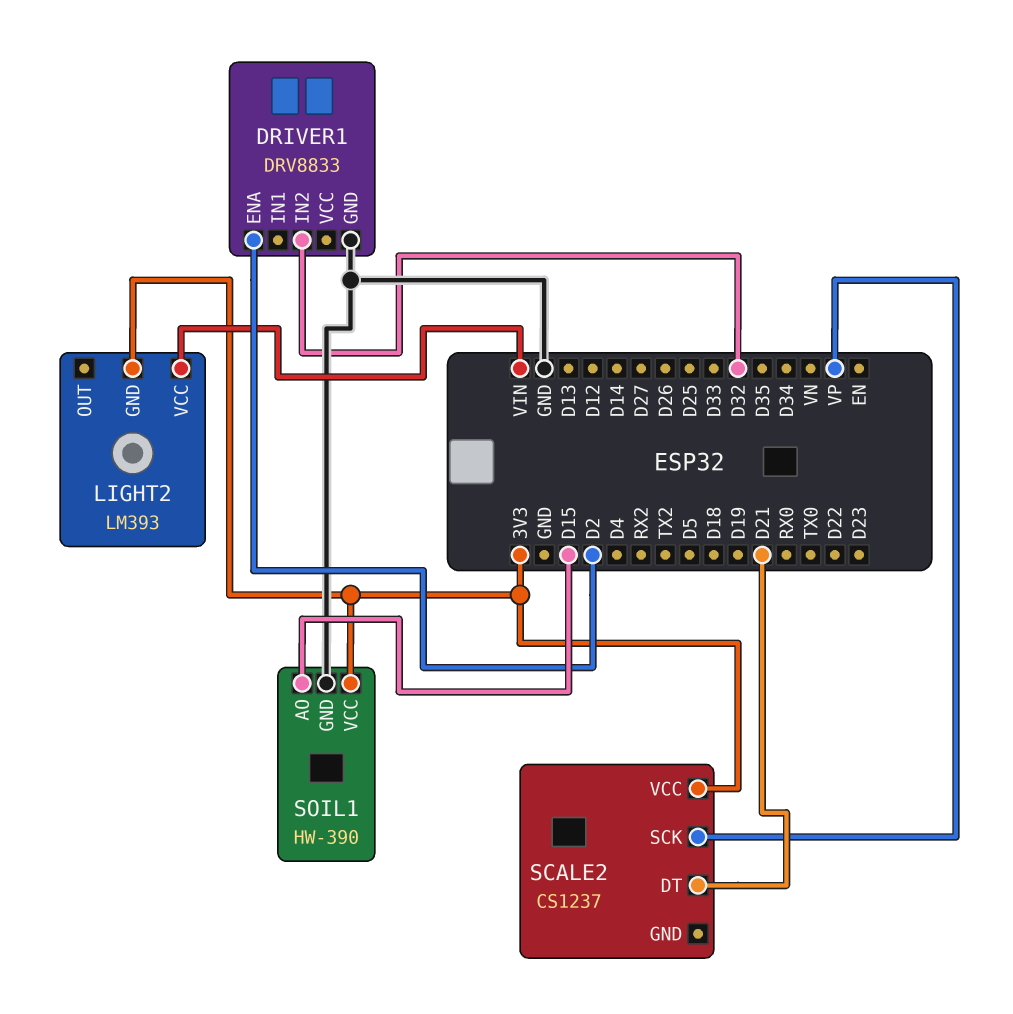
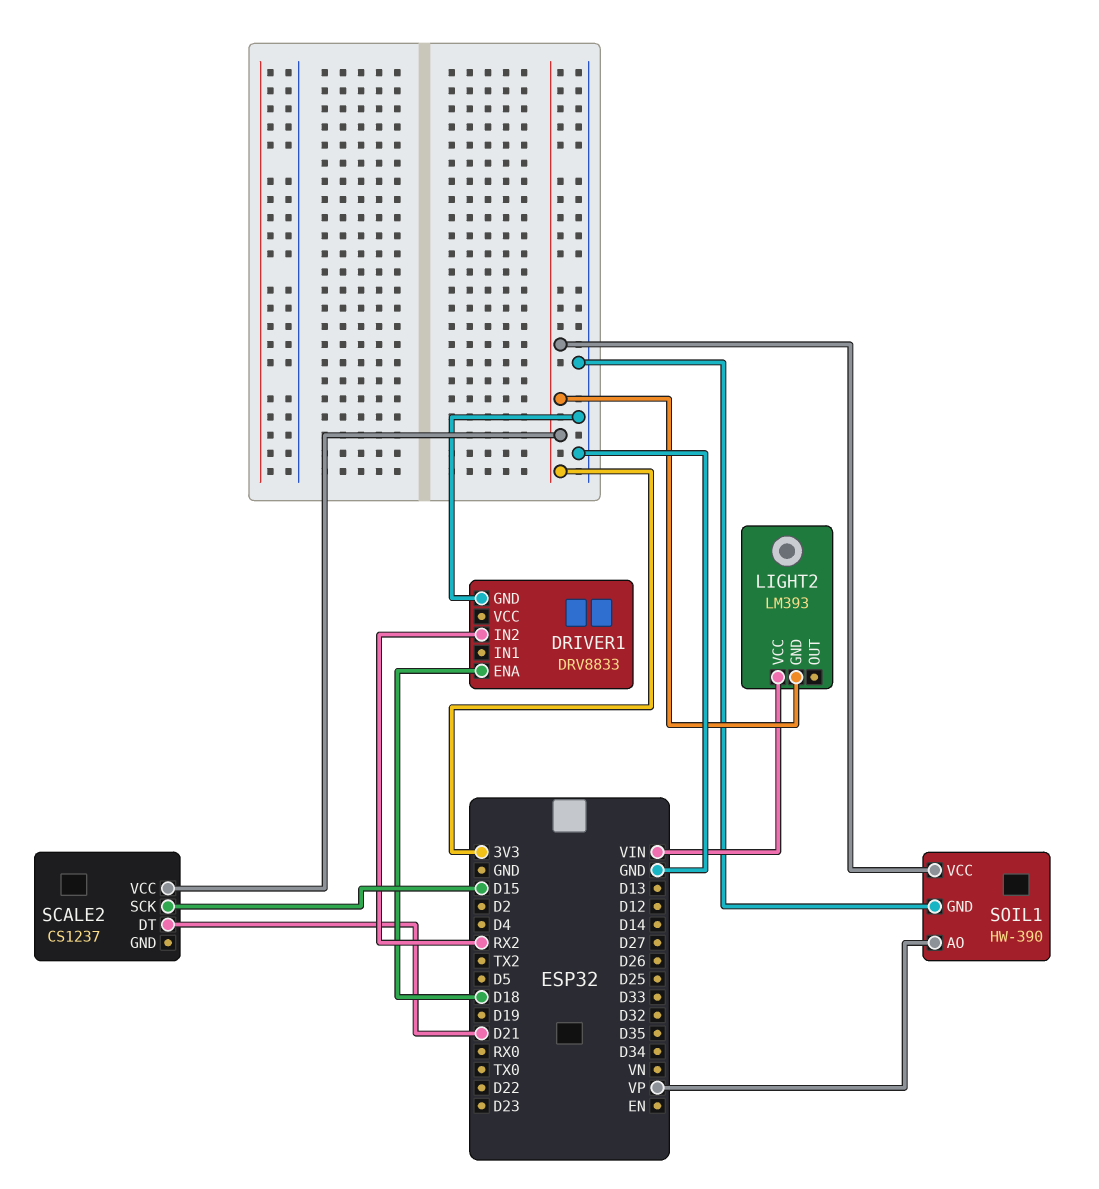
DRIVER1 pin ENA: D2 -> D18
DRIVER1 pin IN2: D32 -> RX2
SCALE2 pin SCK: VP -> D15
SOIL1 pin AO: D15 -> VP

